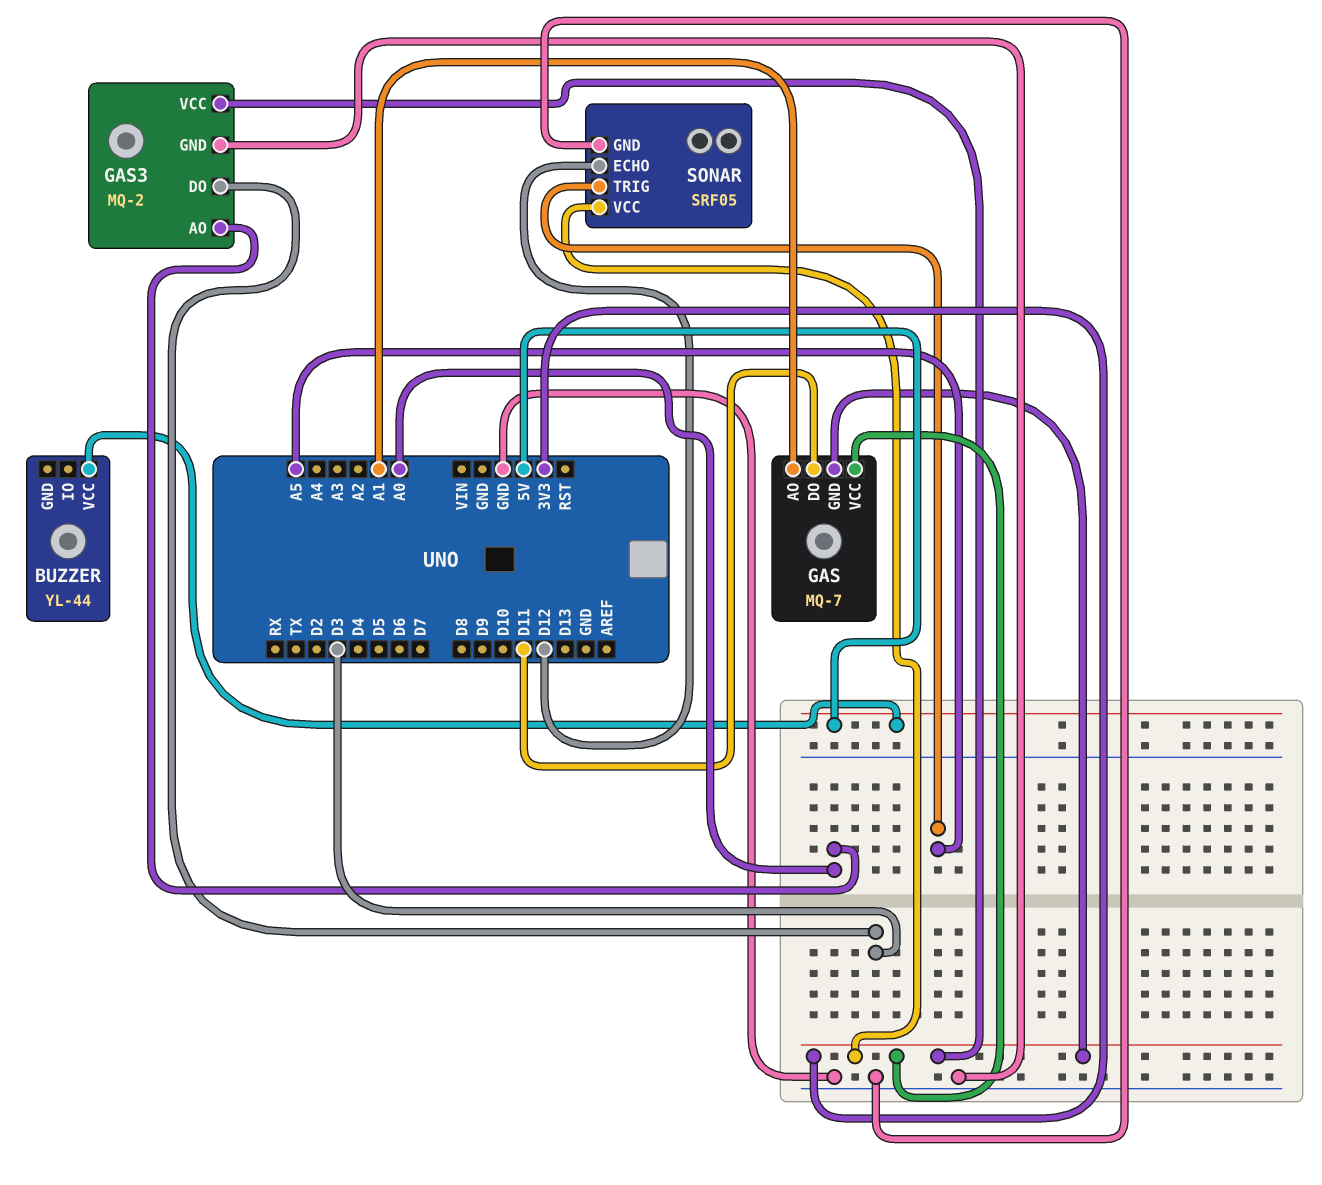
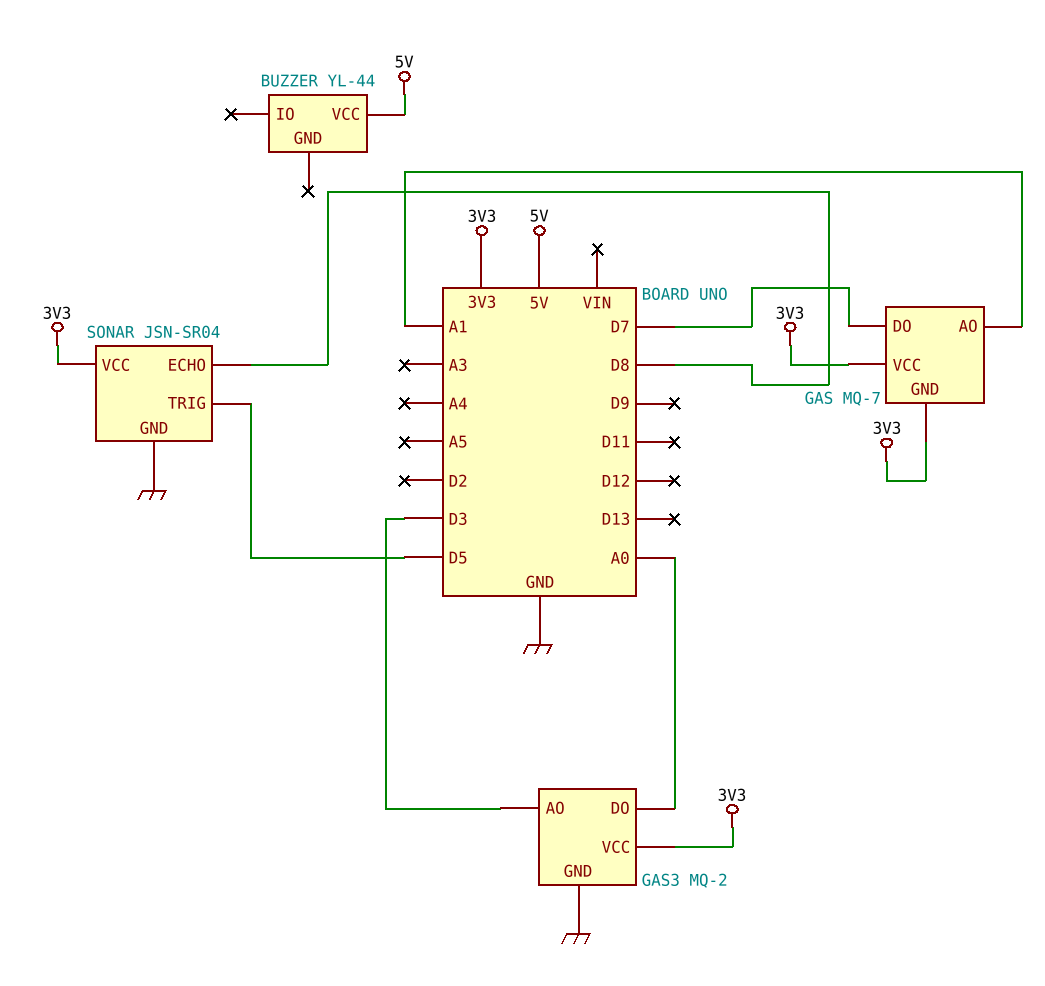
GAS pin DO: D11 -> D7
GAS3 pin AO: A0 -> D3
GAS3 pin DO: D3 -> A0
SONAR: SRF05 -> JSN-SR04
SONAR pin ECHO: D12 -> D8
SONAR pin TRIG: A5 -> D5

